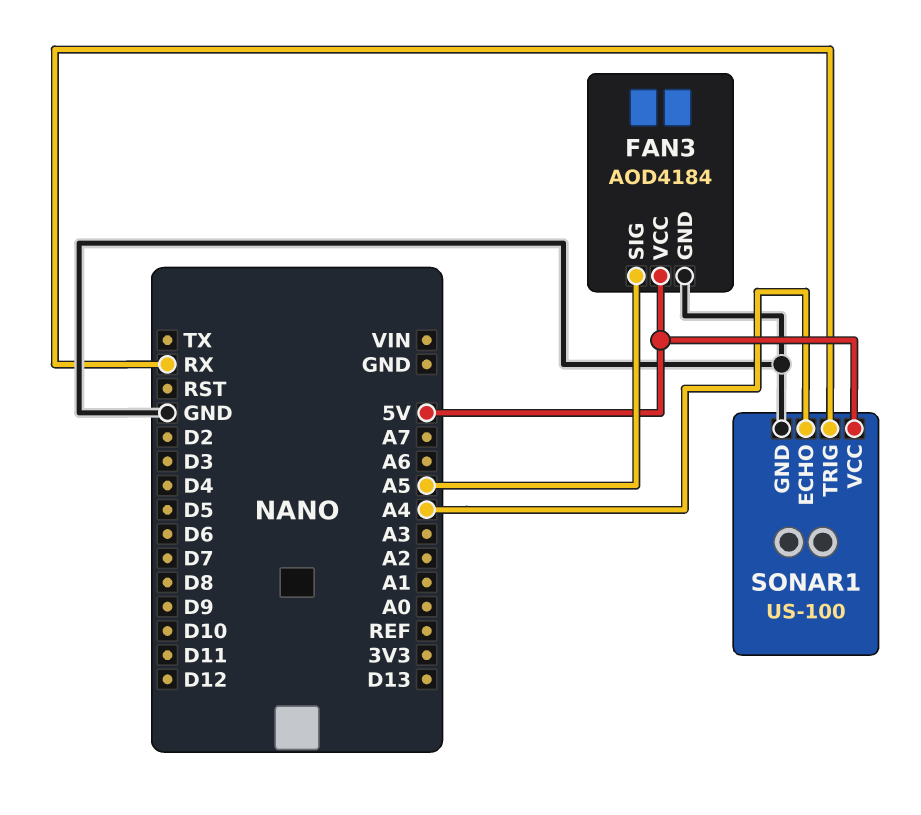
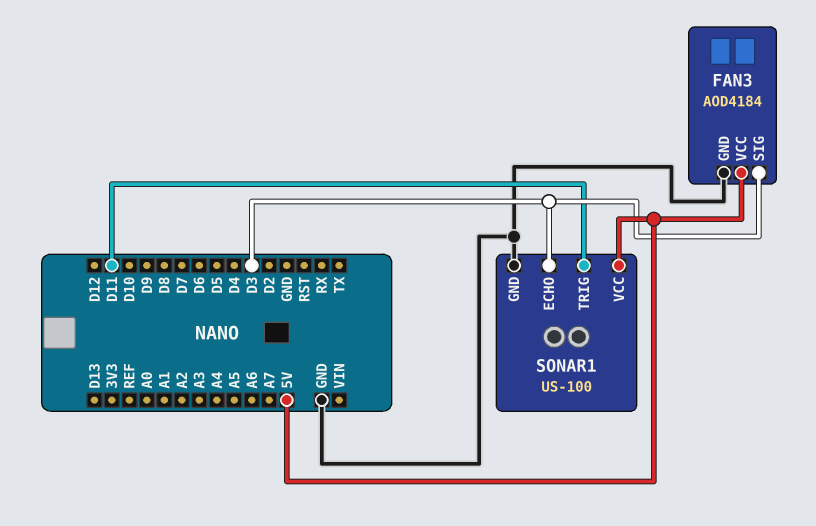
FAN3 pin SIG: A5 -> D3
SONAR1 pin ECHO: A4 -> D3
SONAR1 pin TRIG: RX -> D11

